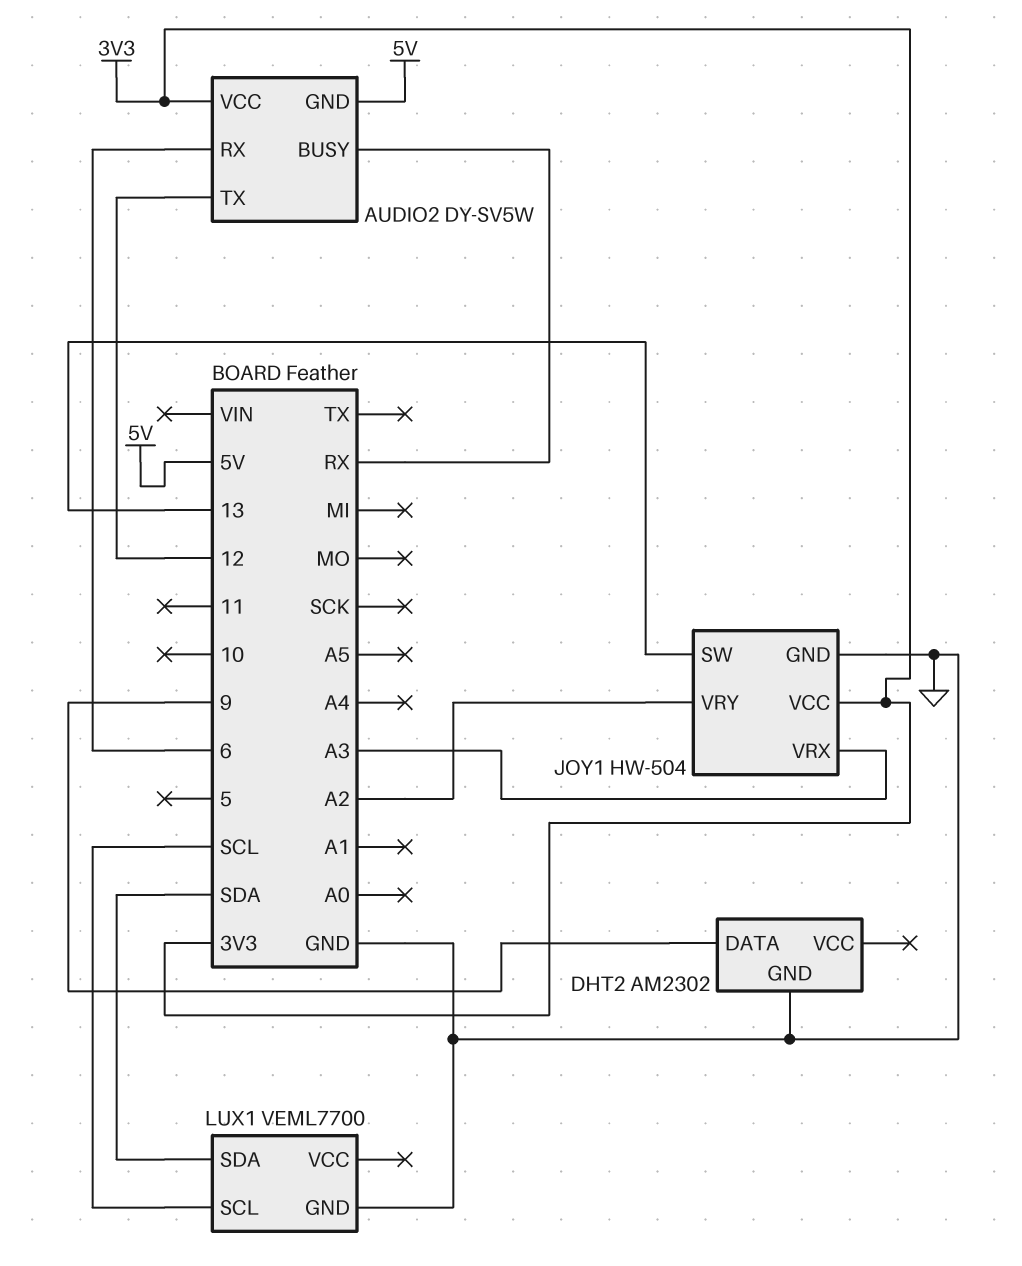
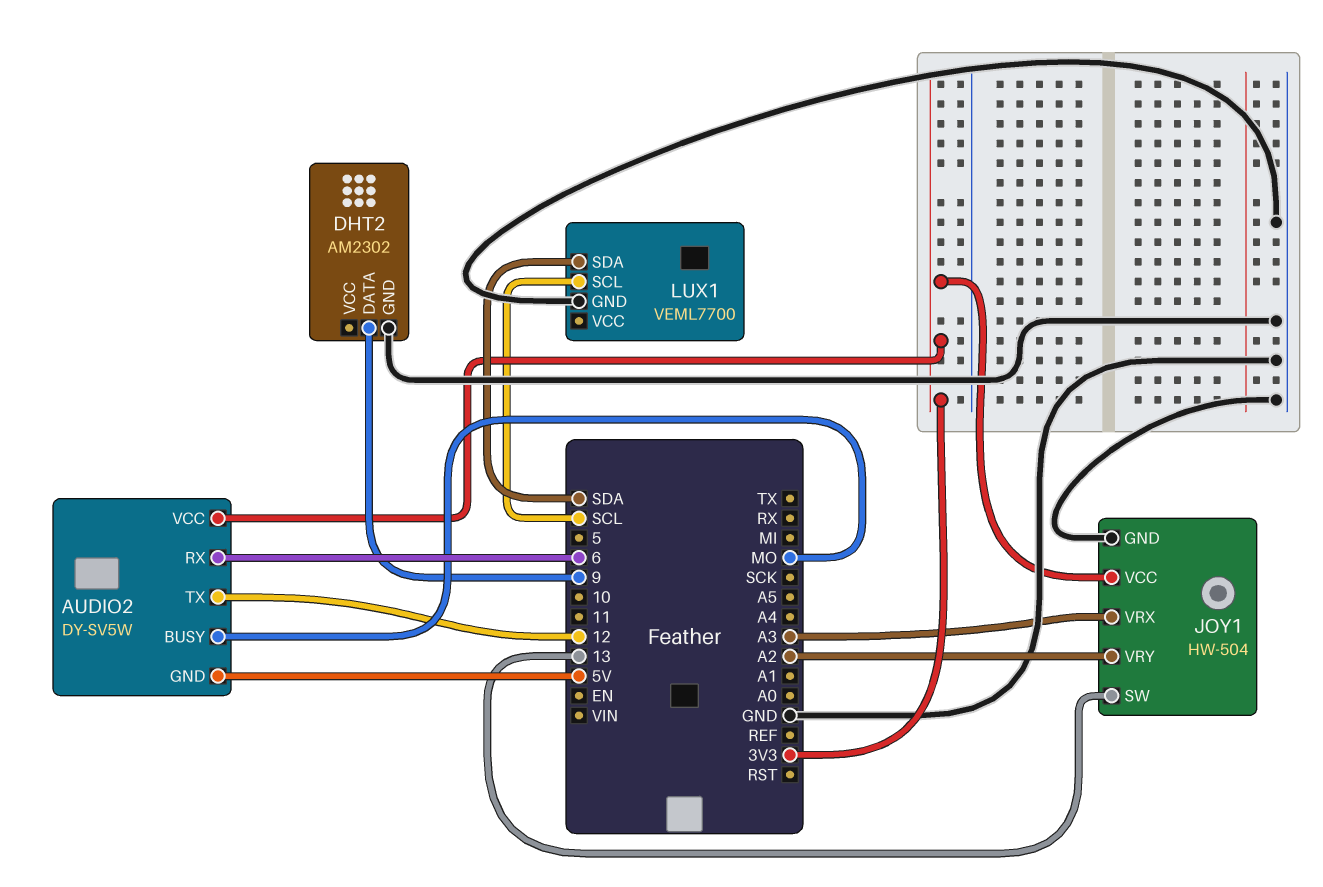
AUDIO2 pin BUSY: RX -> MO

